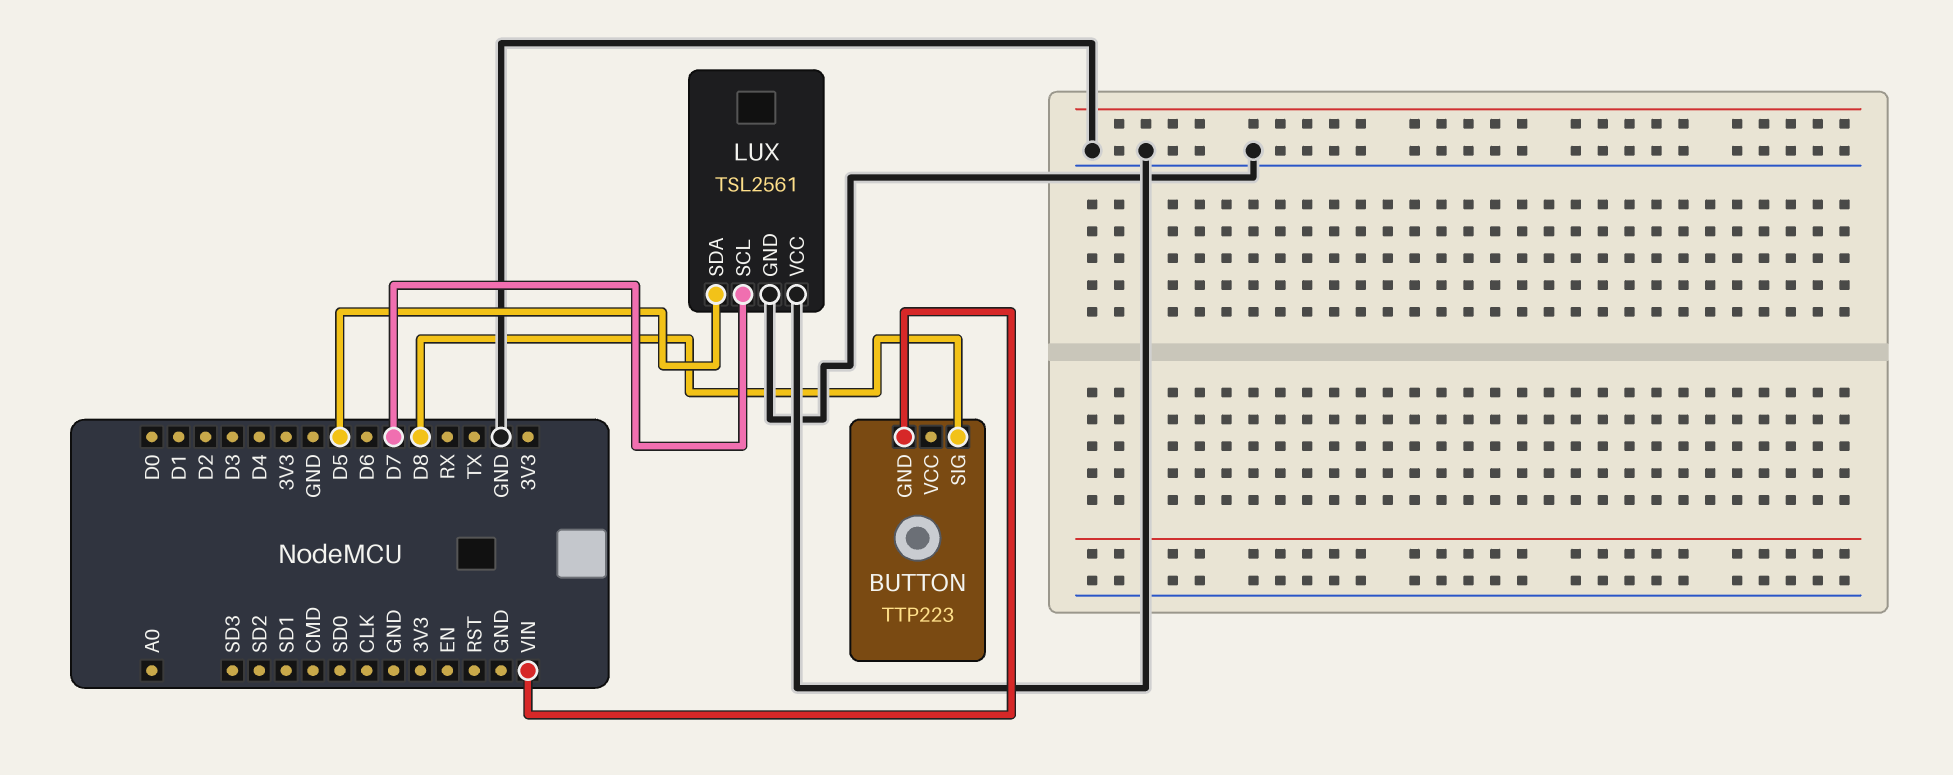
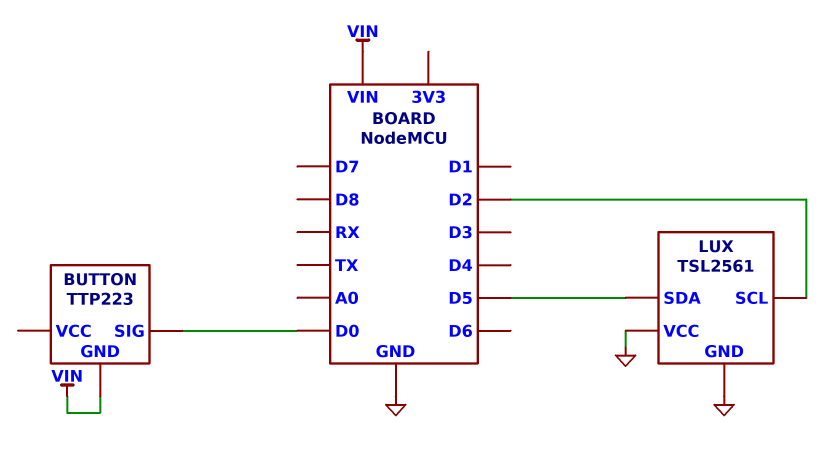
BUTTON pin SIG: D8 -> D0
LUX pin SCL: D7 -> D2

